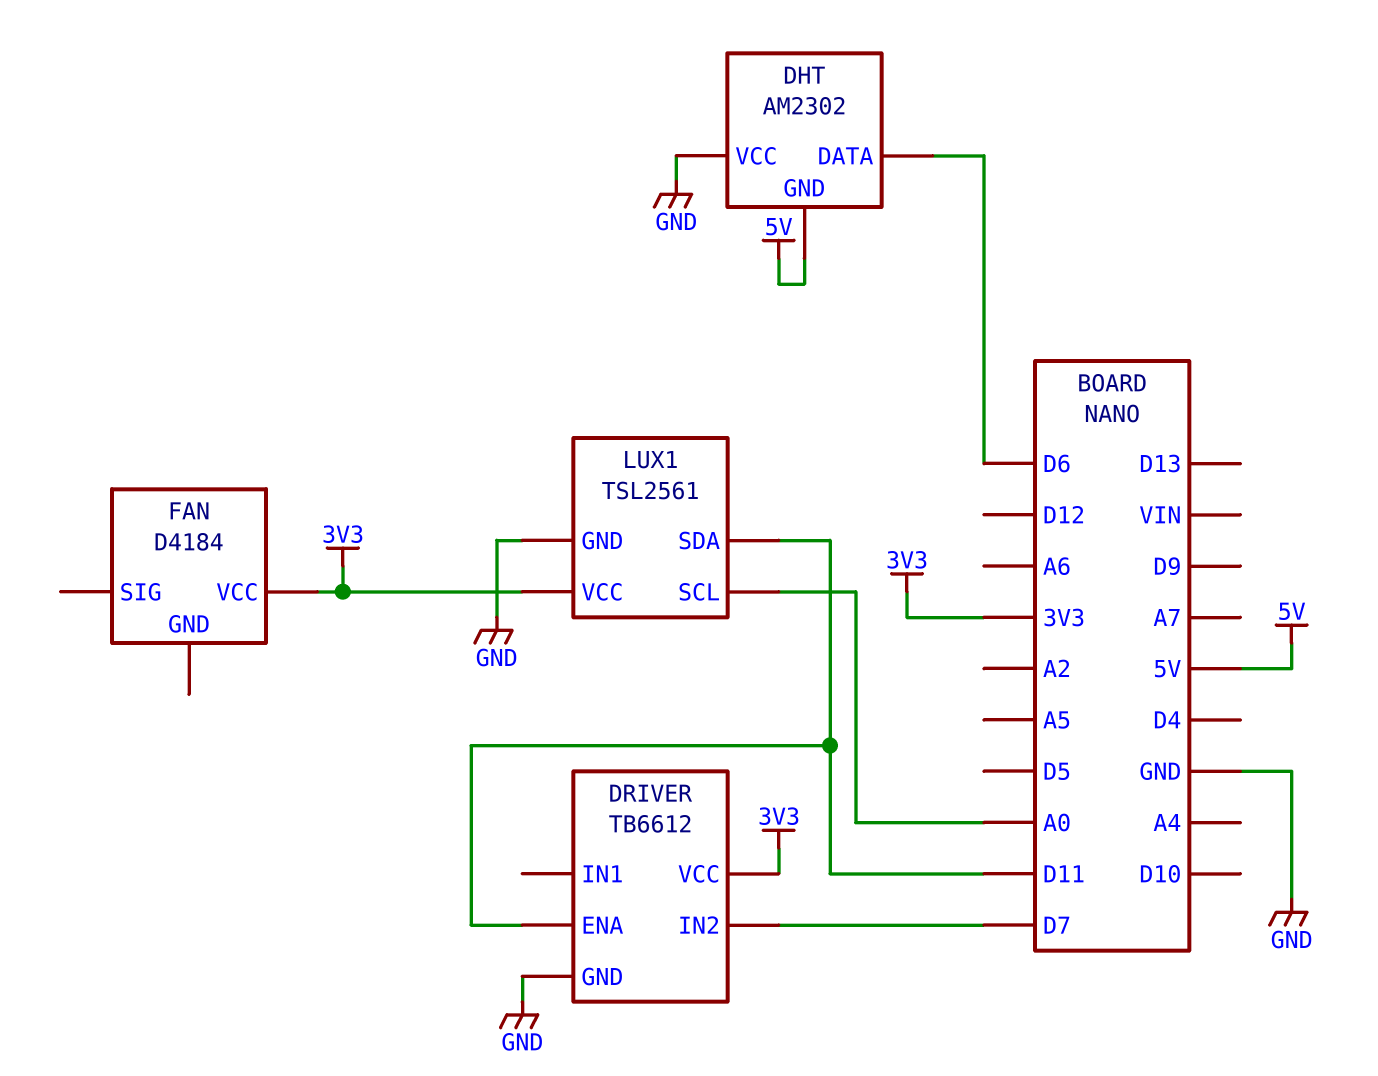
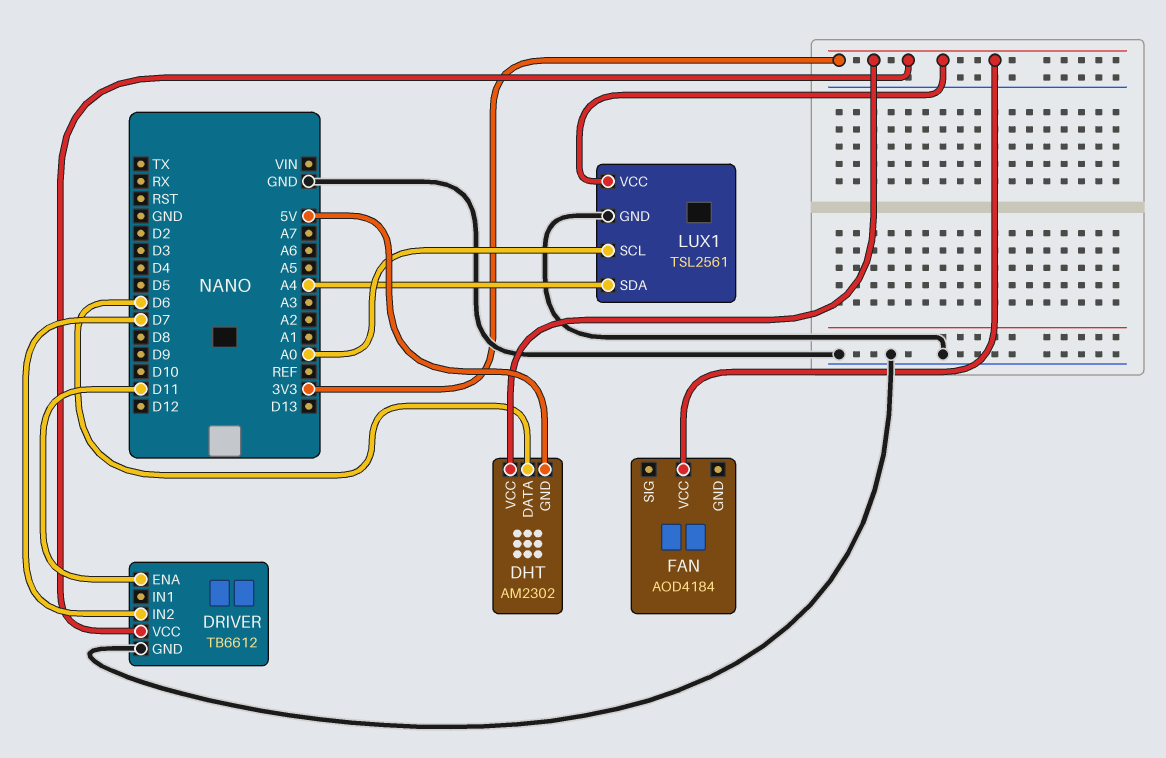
DHT pin VCC: GND -> 3V3
FAN: D4184 -> AOD4184
LUX1 pin SDA: D11 -> A4

